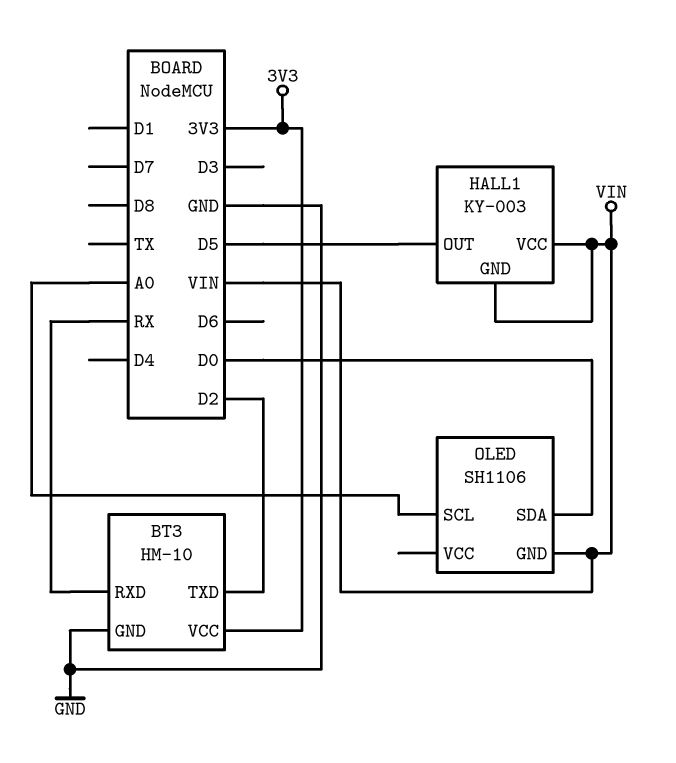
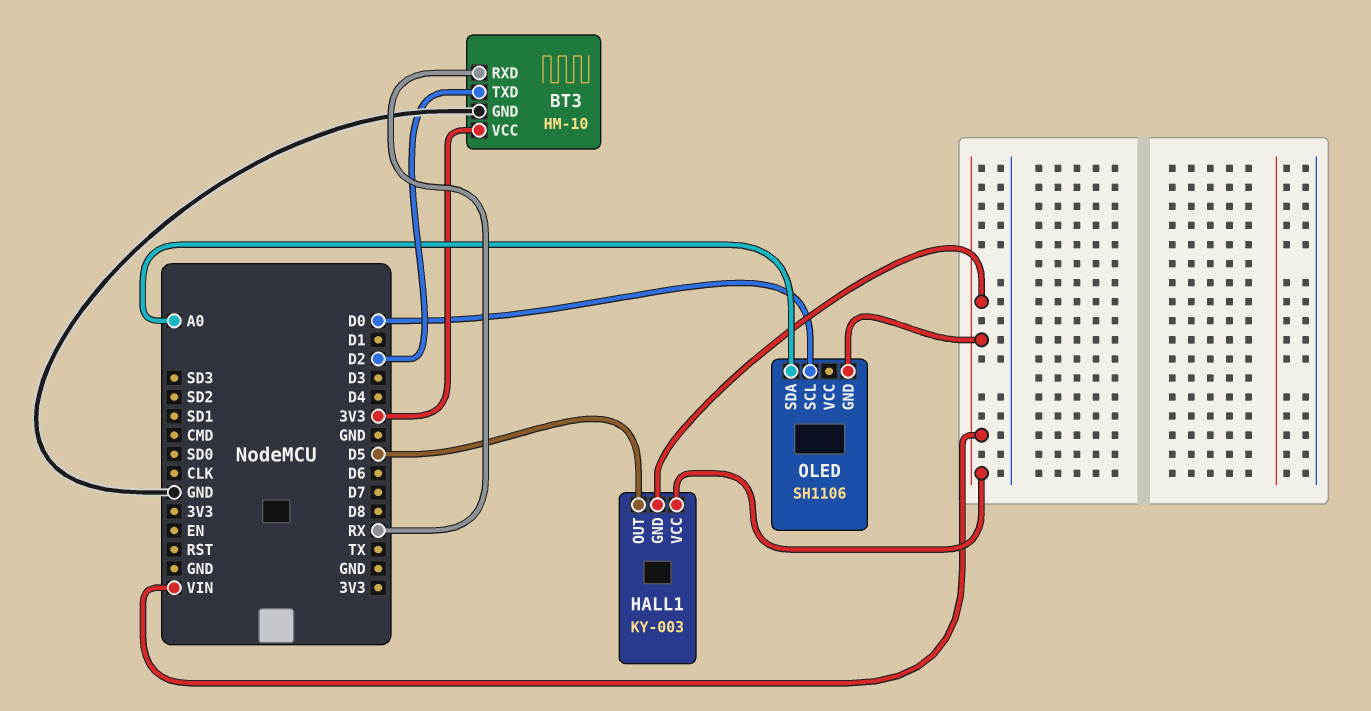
OLED pin SCL: A0 -> D0
OLED pin SDA: D0 -> A0

